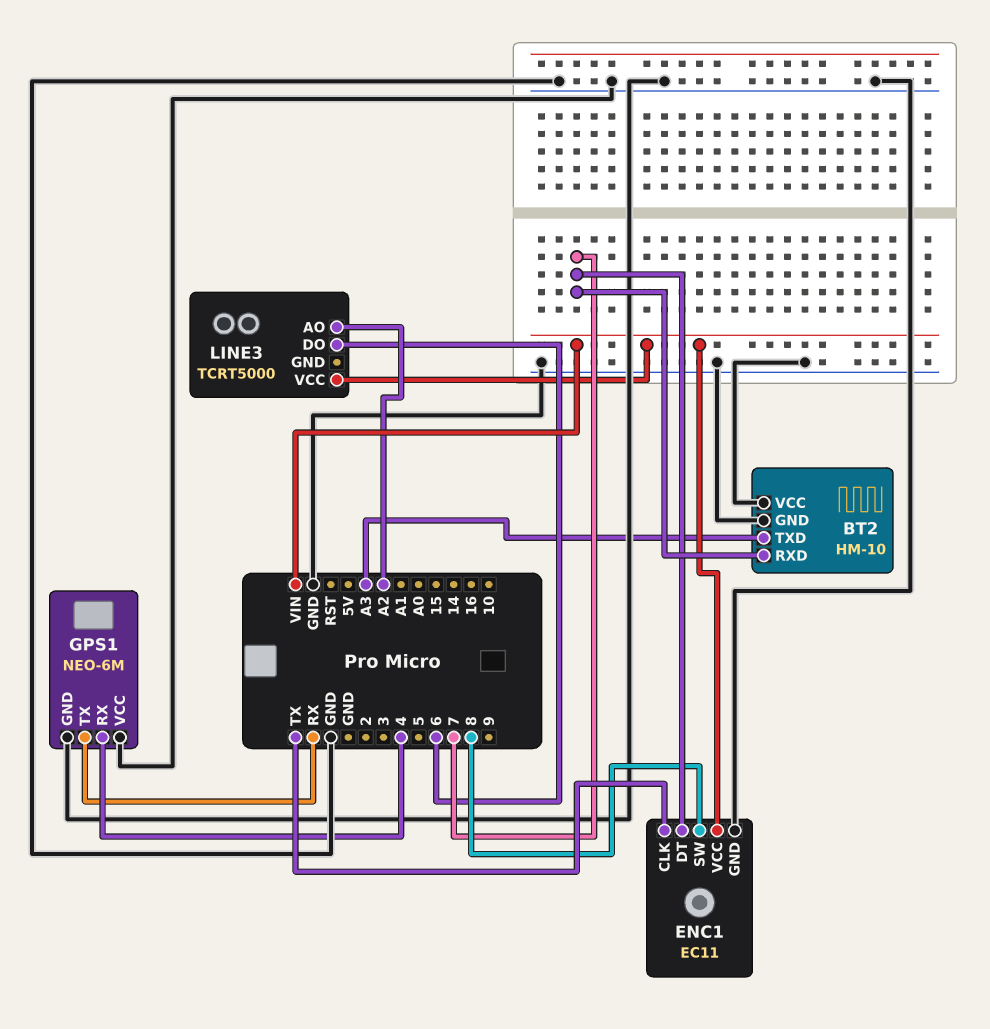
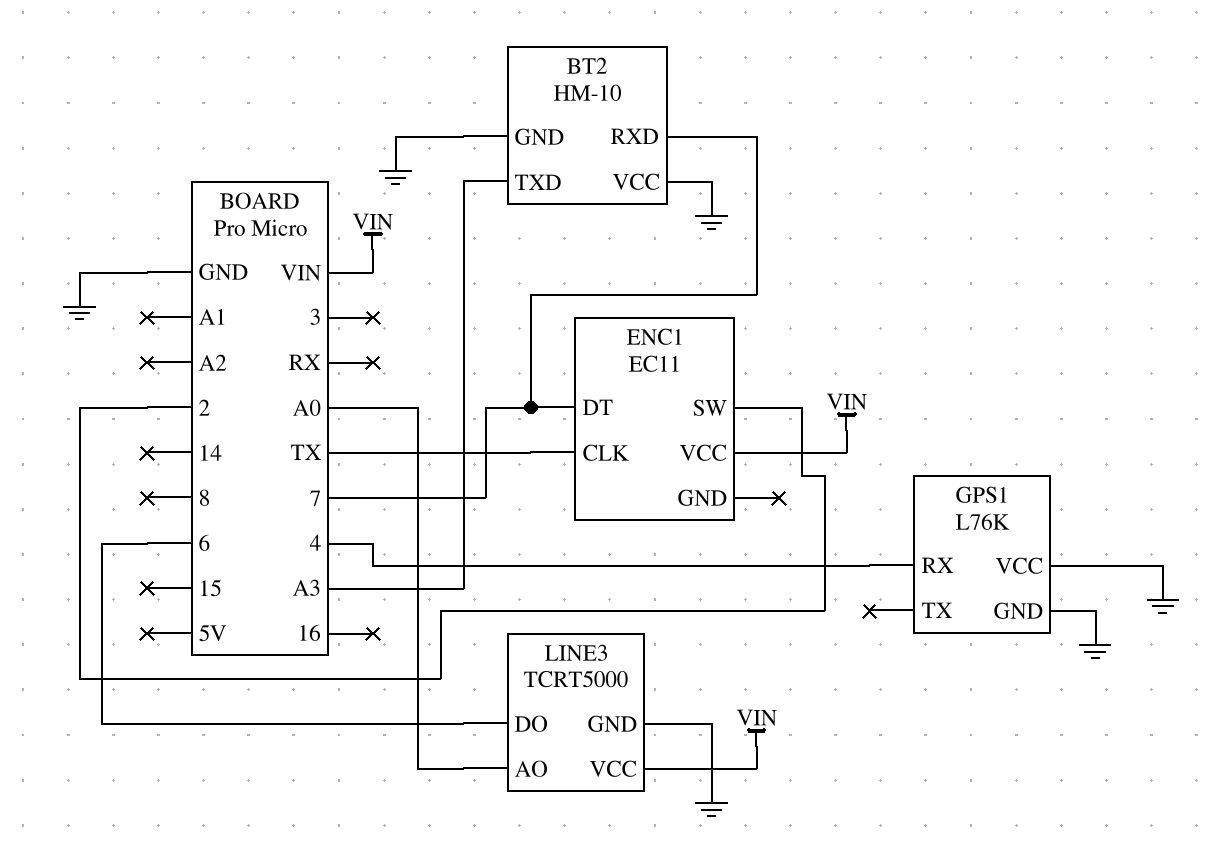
ENC1 pin GND: GND -> none
ENC1 pin SW: 8 -> 2
GPS1: NEO-6M -> L76K
GPS1 pin TX: RX -> none
LINE3 pin AO: A2 -> A0
LINE3 pin GND: none -> GND

